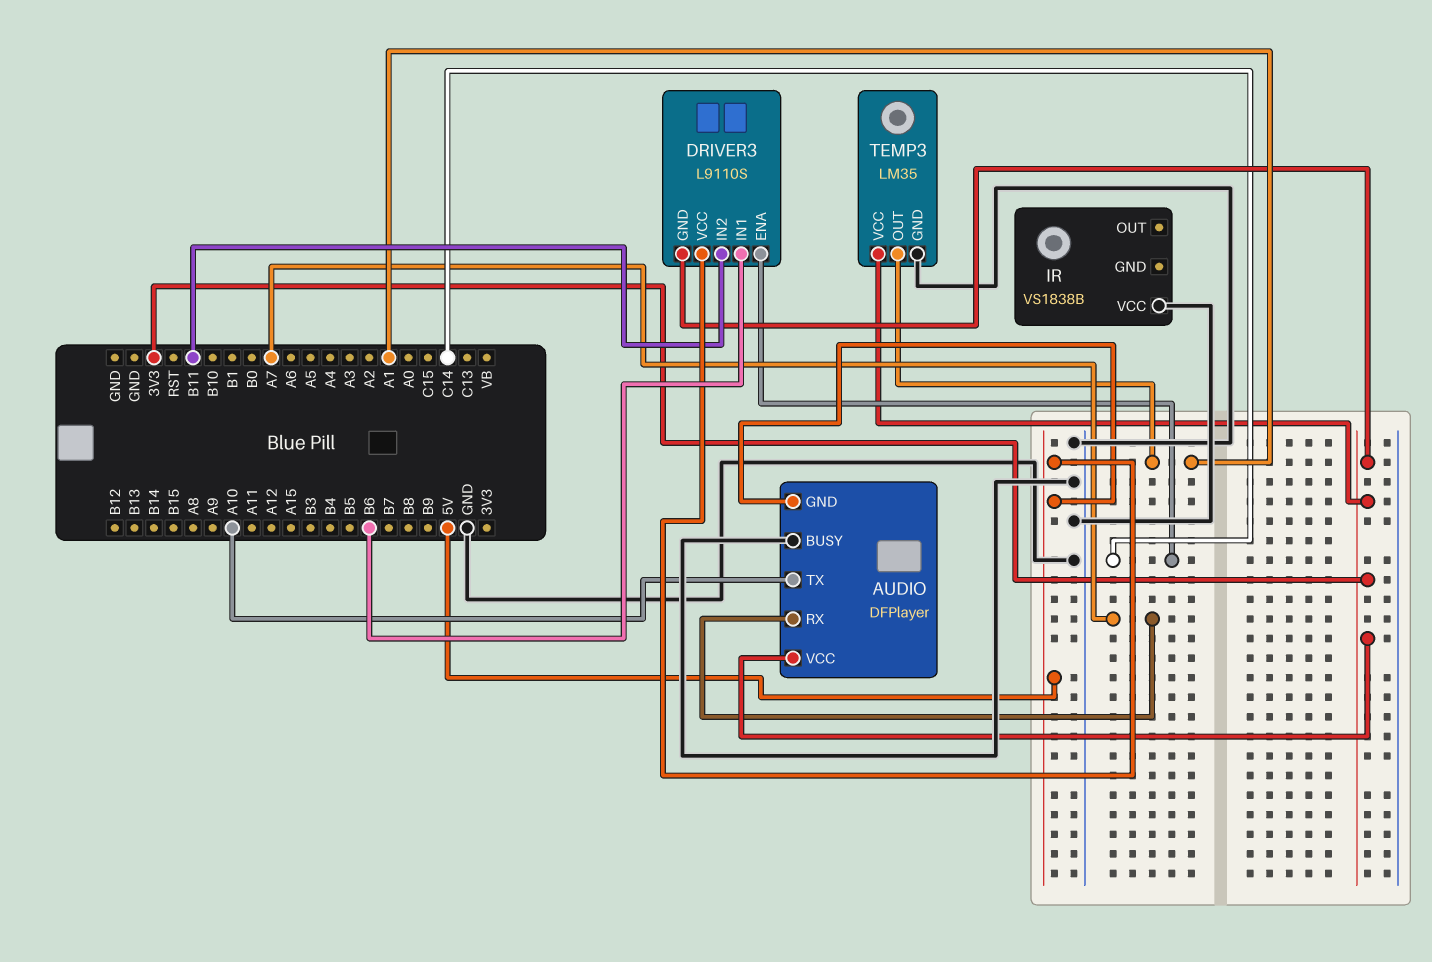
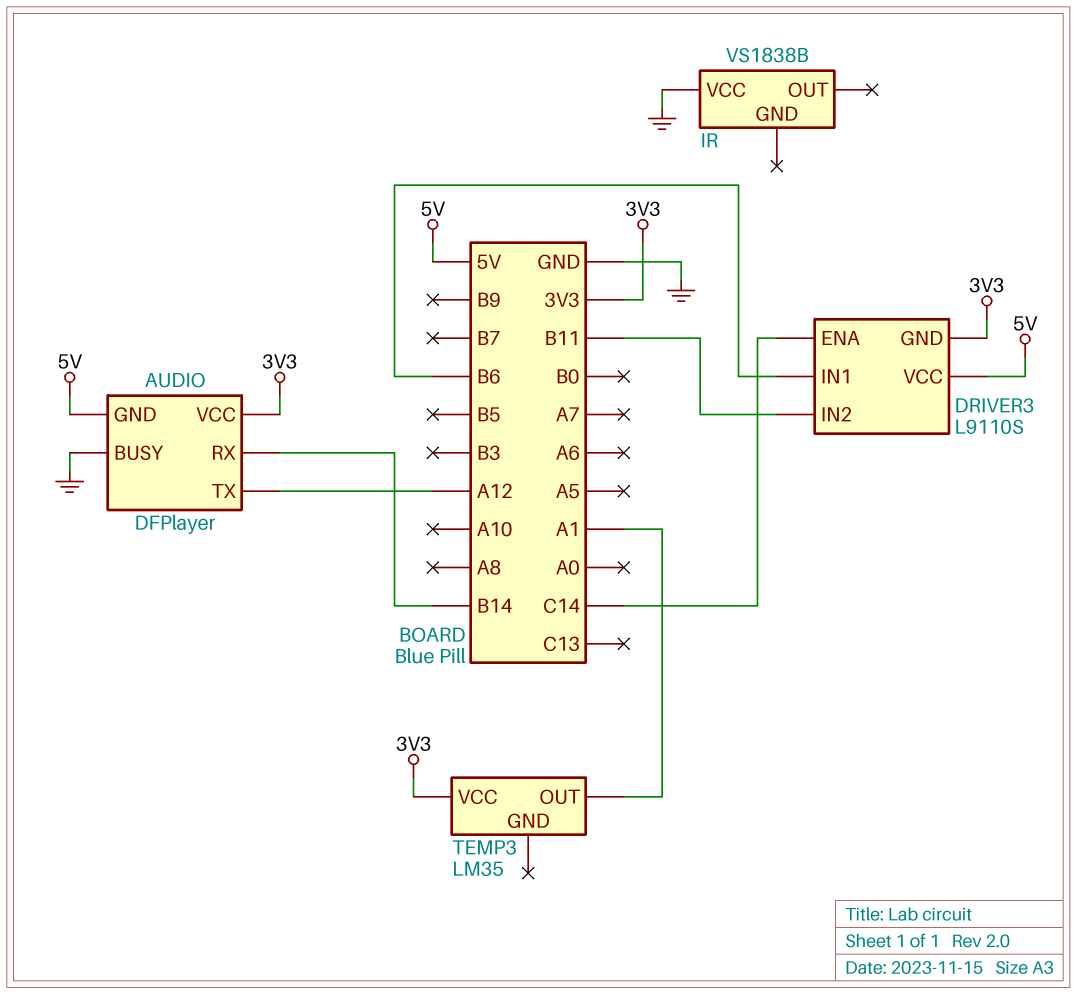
AUDIO pin RX: A7 -> B14
AUDIO pin TX: A10 -> A12
TEMP3 pin GND: GND -> none

